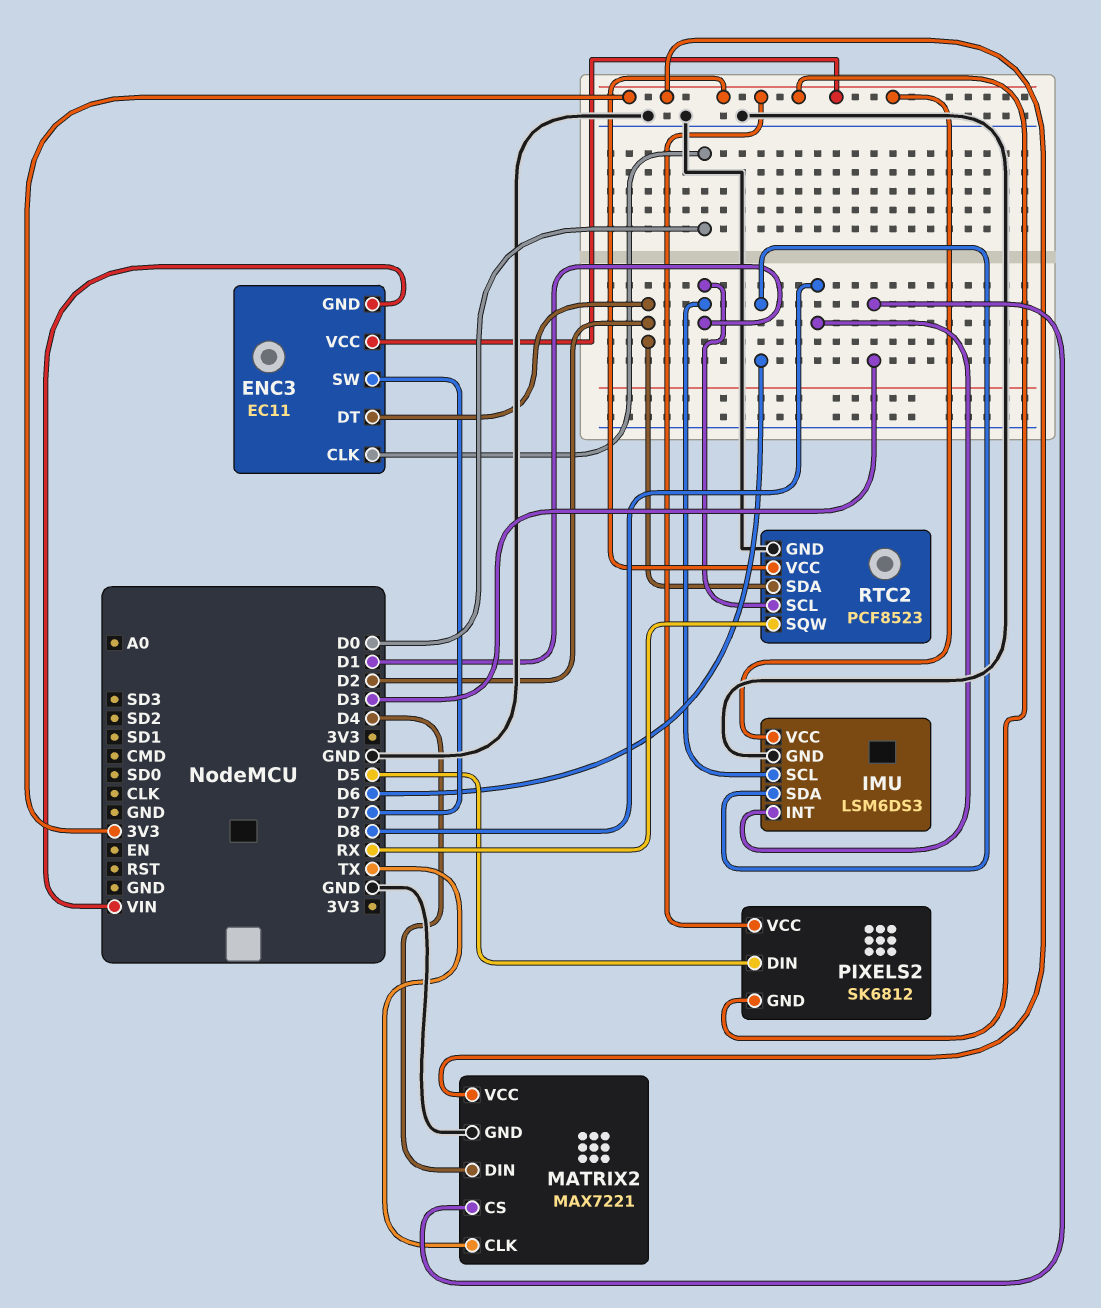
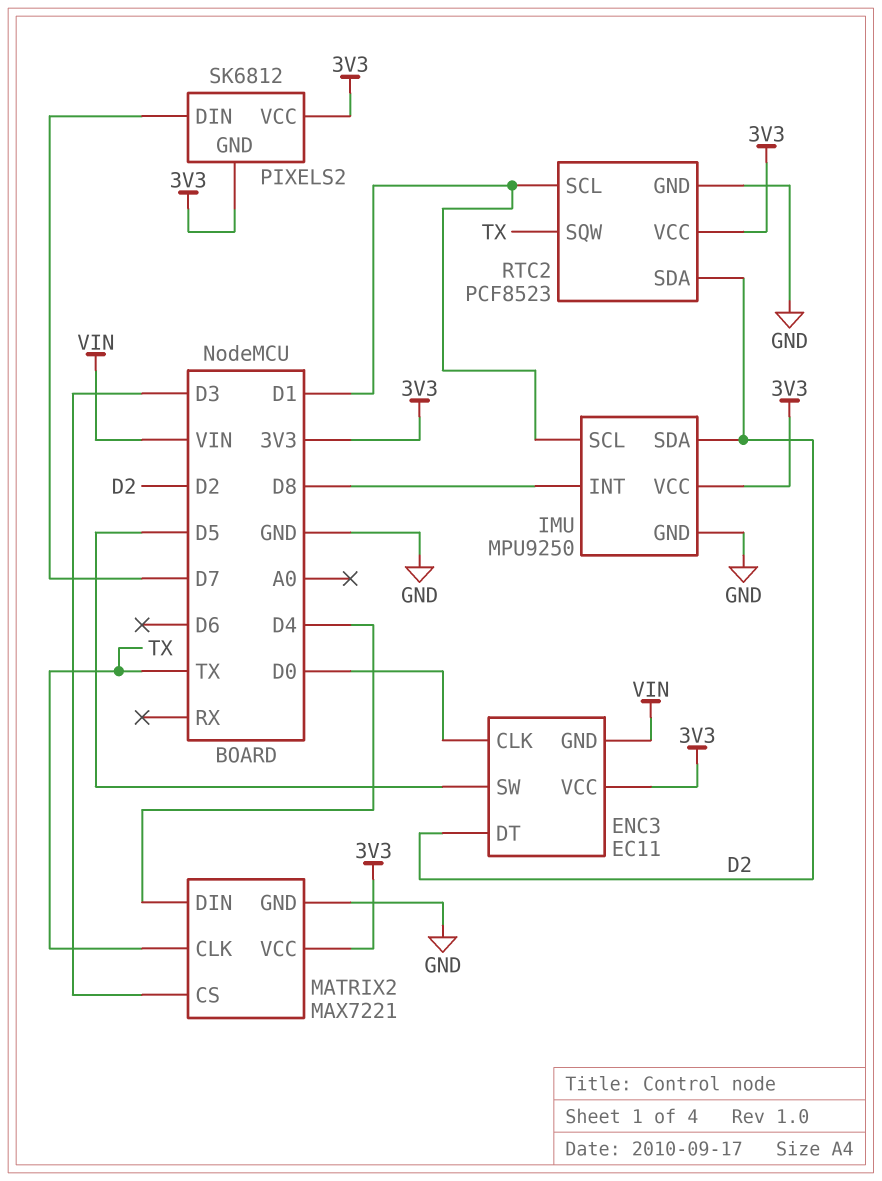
ENC3 pin SW: D7 -> D5
IMU: LSM6DS3 -> MPU9250
IMU pin SDA: D6 -> D2
PIXELS2 pin DIN: D5 -> D7
RTC2 pin SQW: RX -> TX

